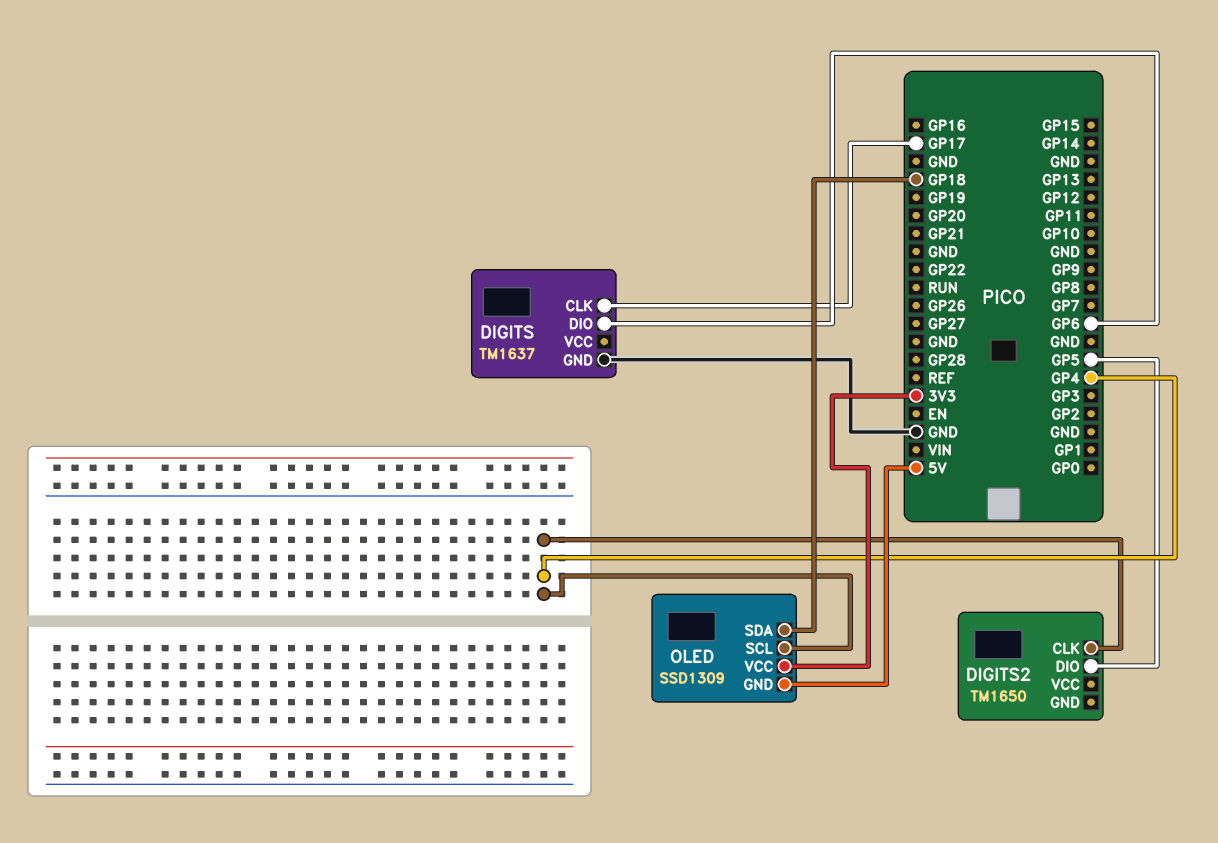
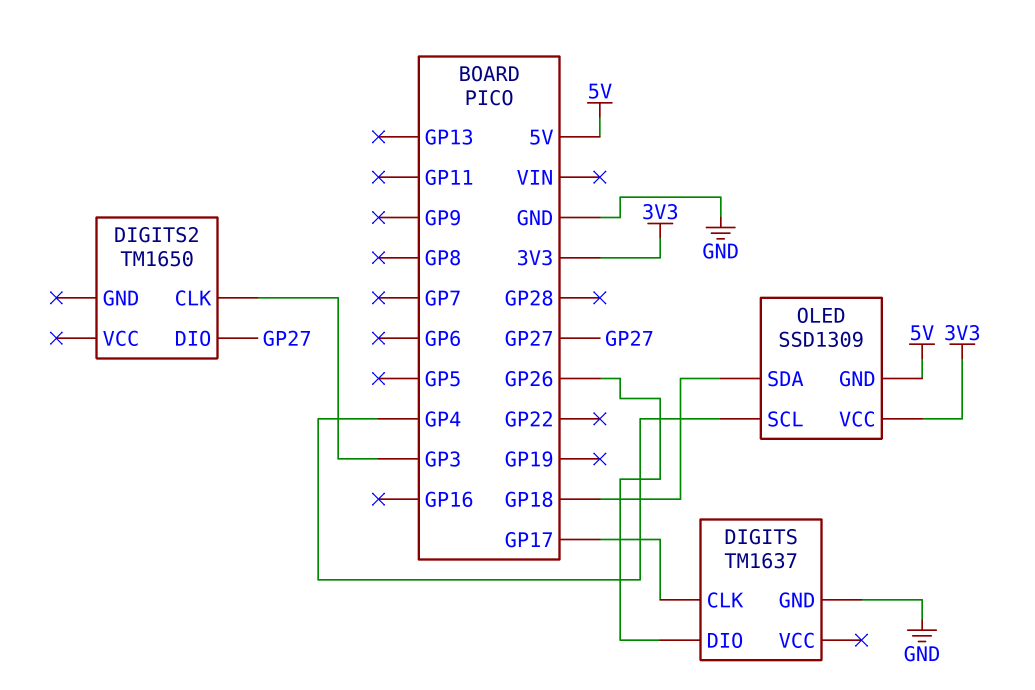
DIGITS pin DIO: GP6 -> GP26
DIGITS2 pin CLK: GP4 -> GP3
DIGITS2 pin DIO: GP5 -> GP27

